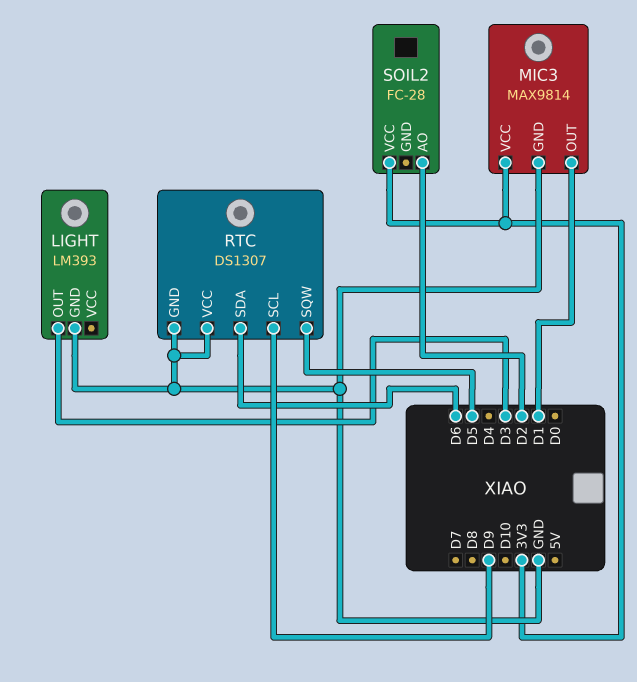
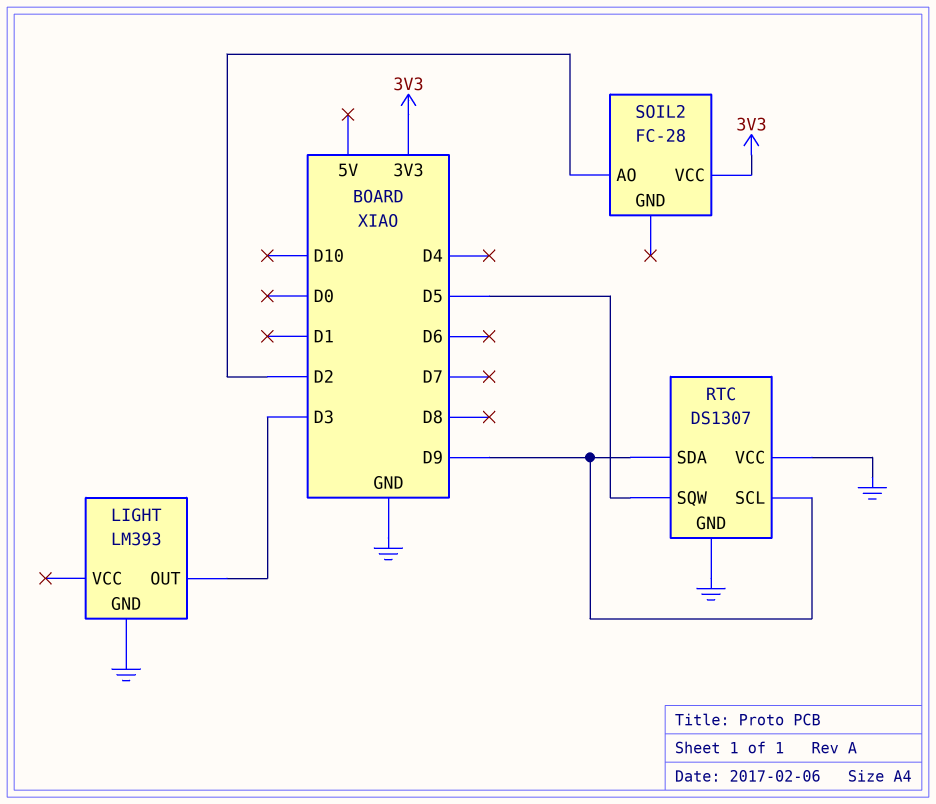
MIC3: MAX9814 -> none
MIC3 pin GND: GND -> none
MIC3 pin OUT: D1 -> none
MIC3 pin VCC: 3V3 -> none
RTC pin SDA: D6 -> D9

